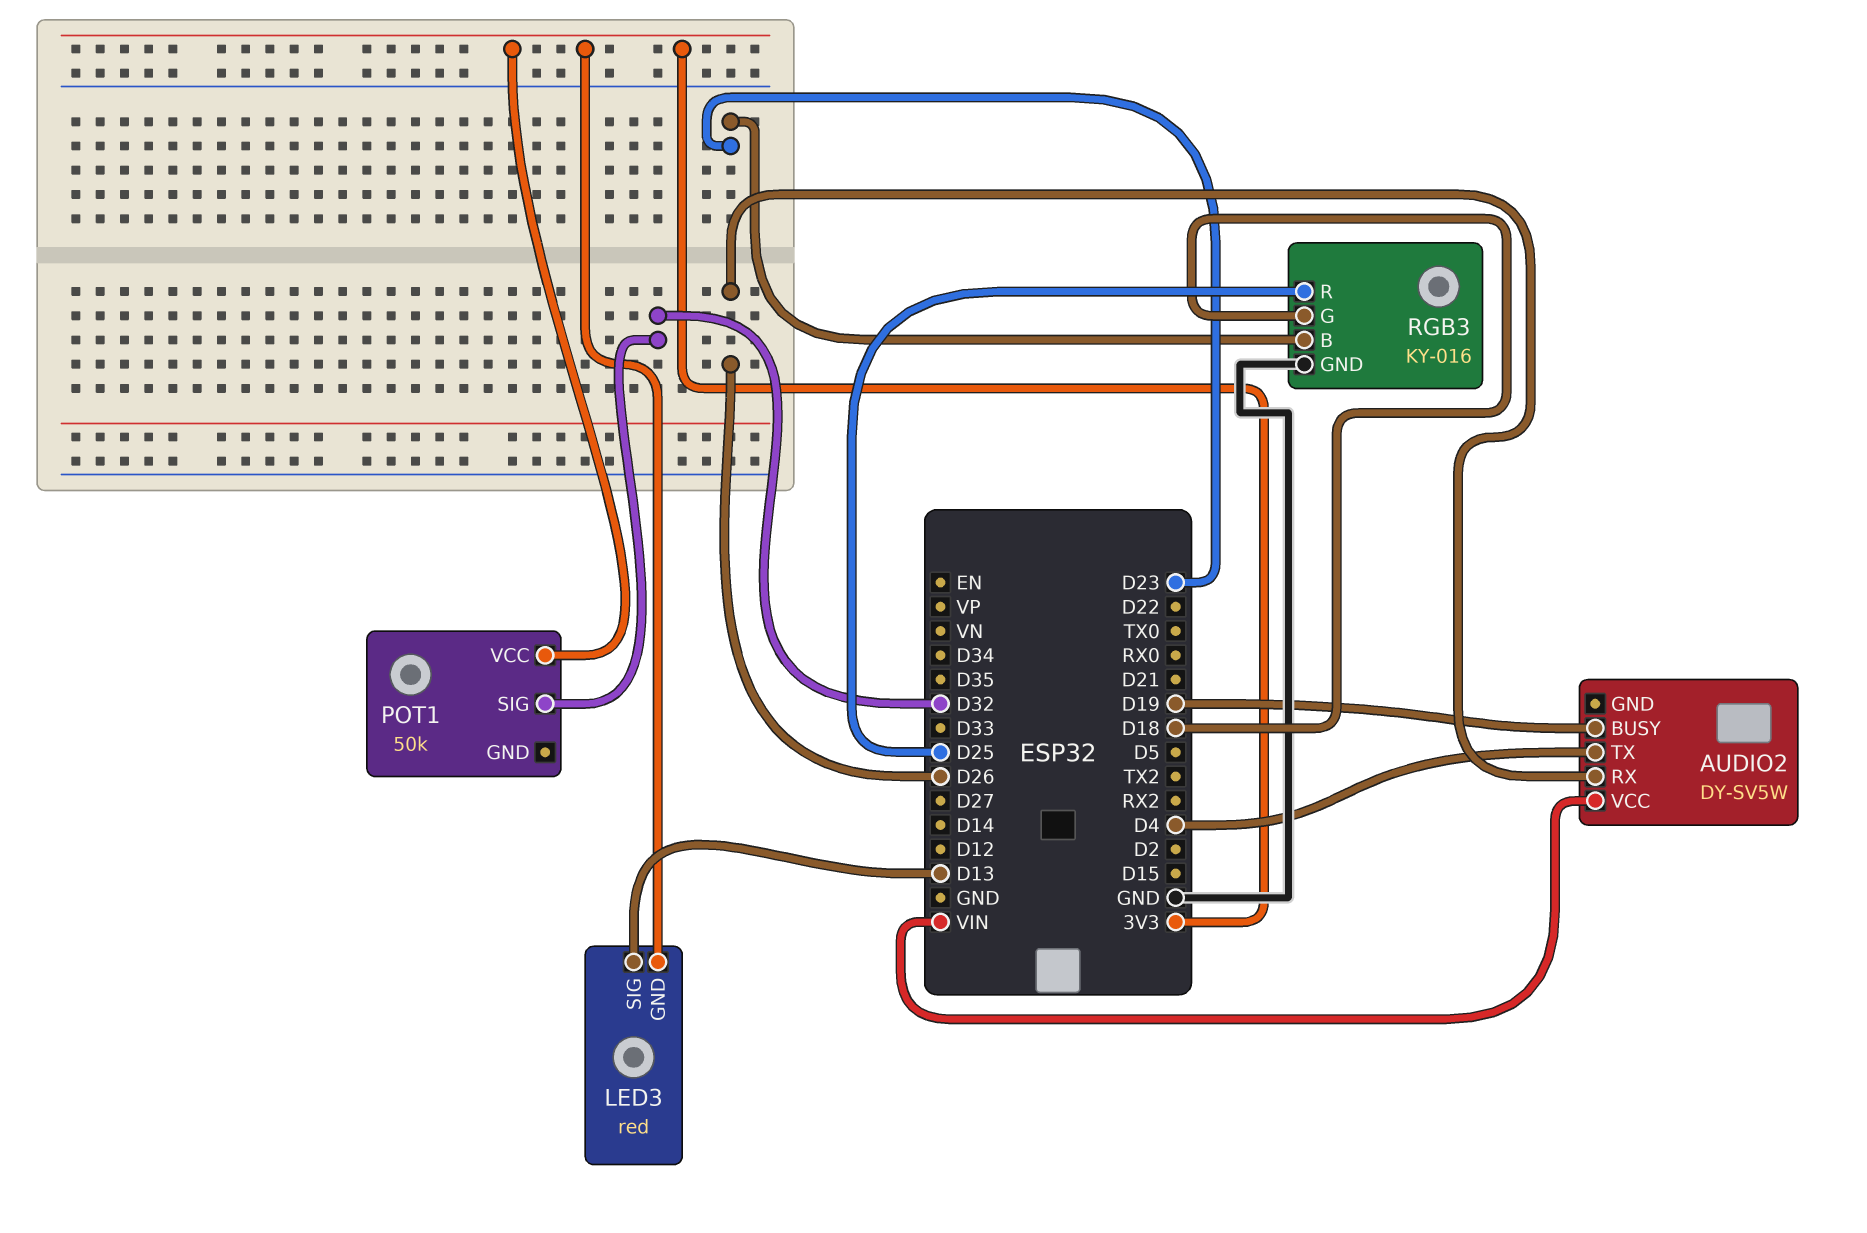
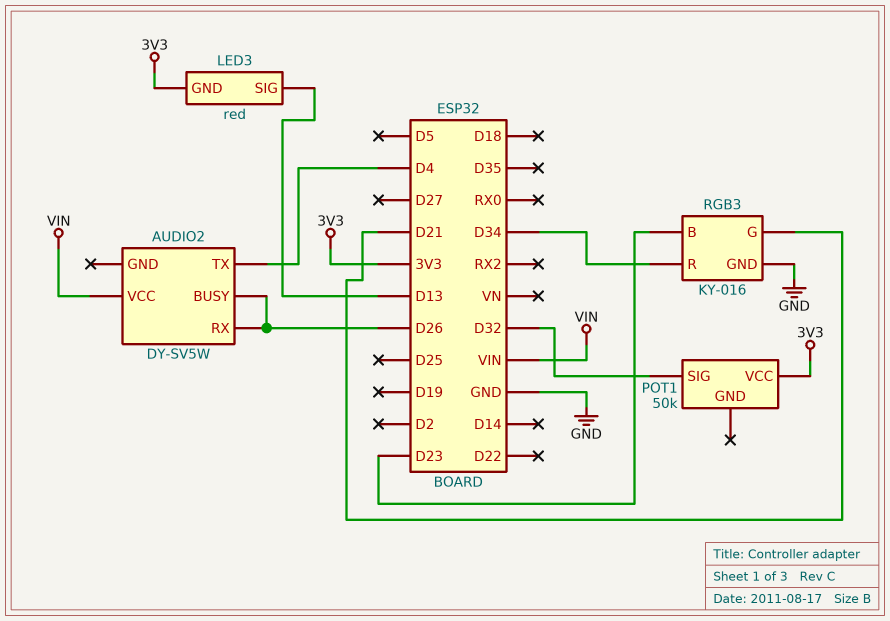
AUDIO2 pin BUSY: D19 -> D26
RGB3 pin G: D18 -> D21
RGB3 pin R: D25 -> D34

